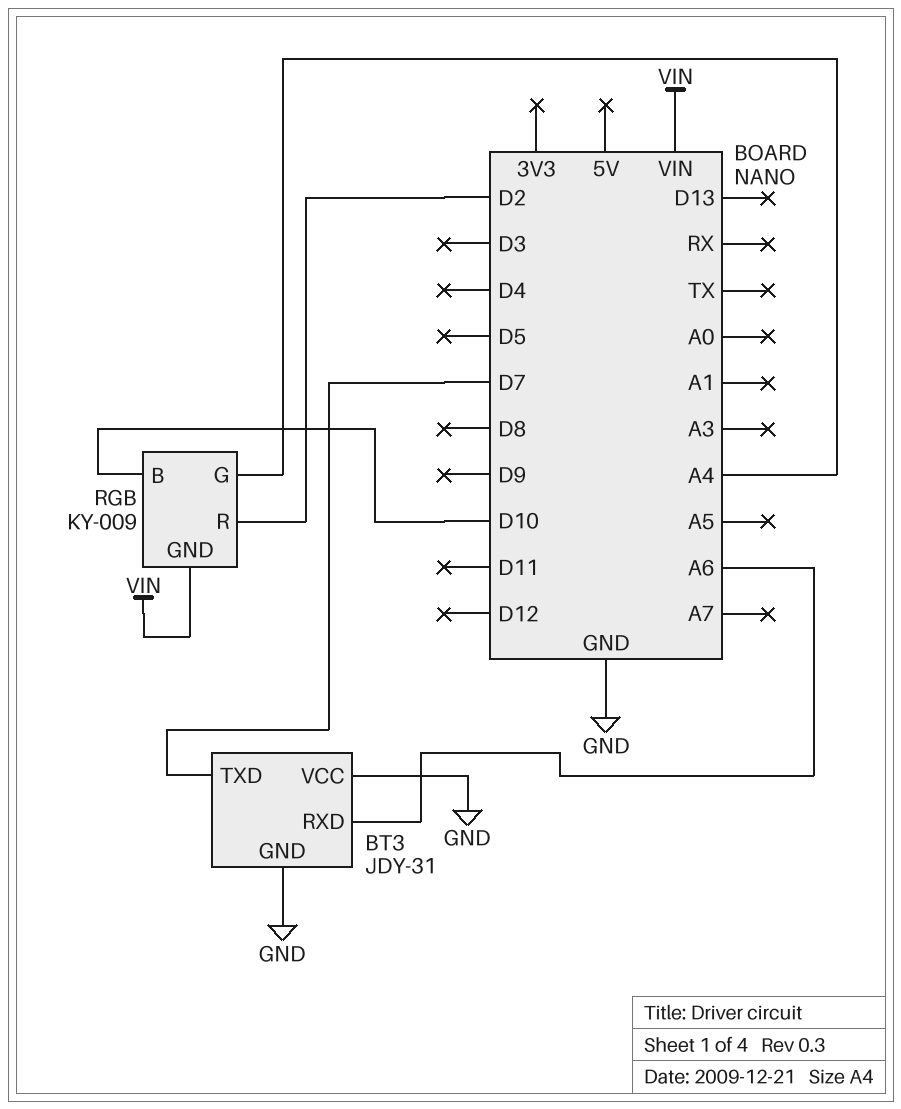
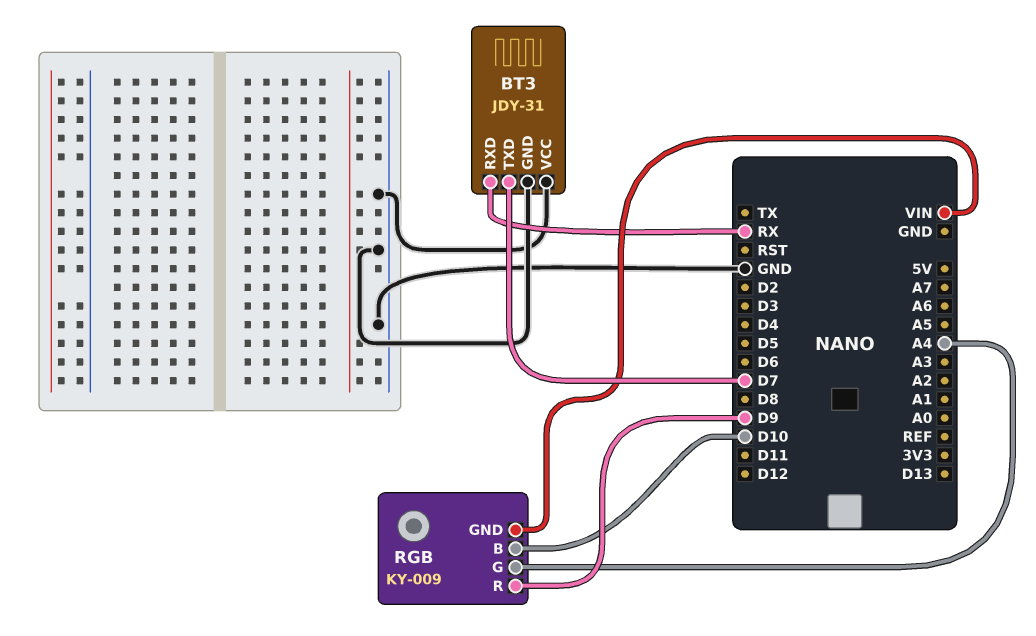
BT3 pin RXD: A6 -> RX
RGB pin R: D2 -> D9

